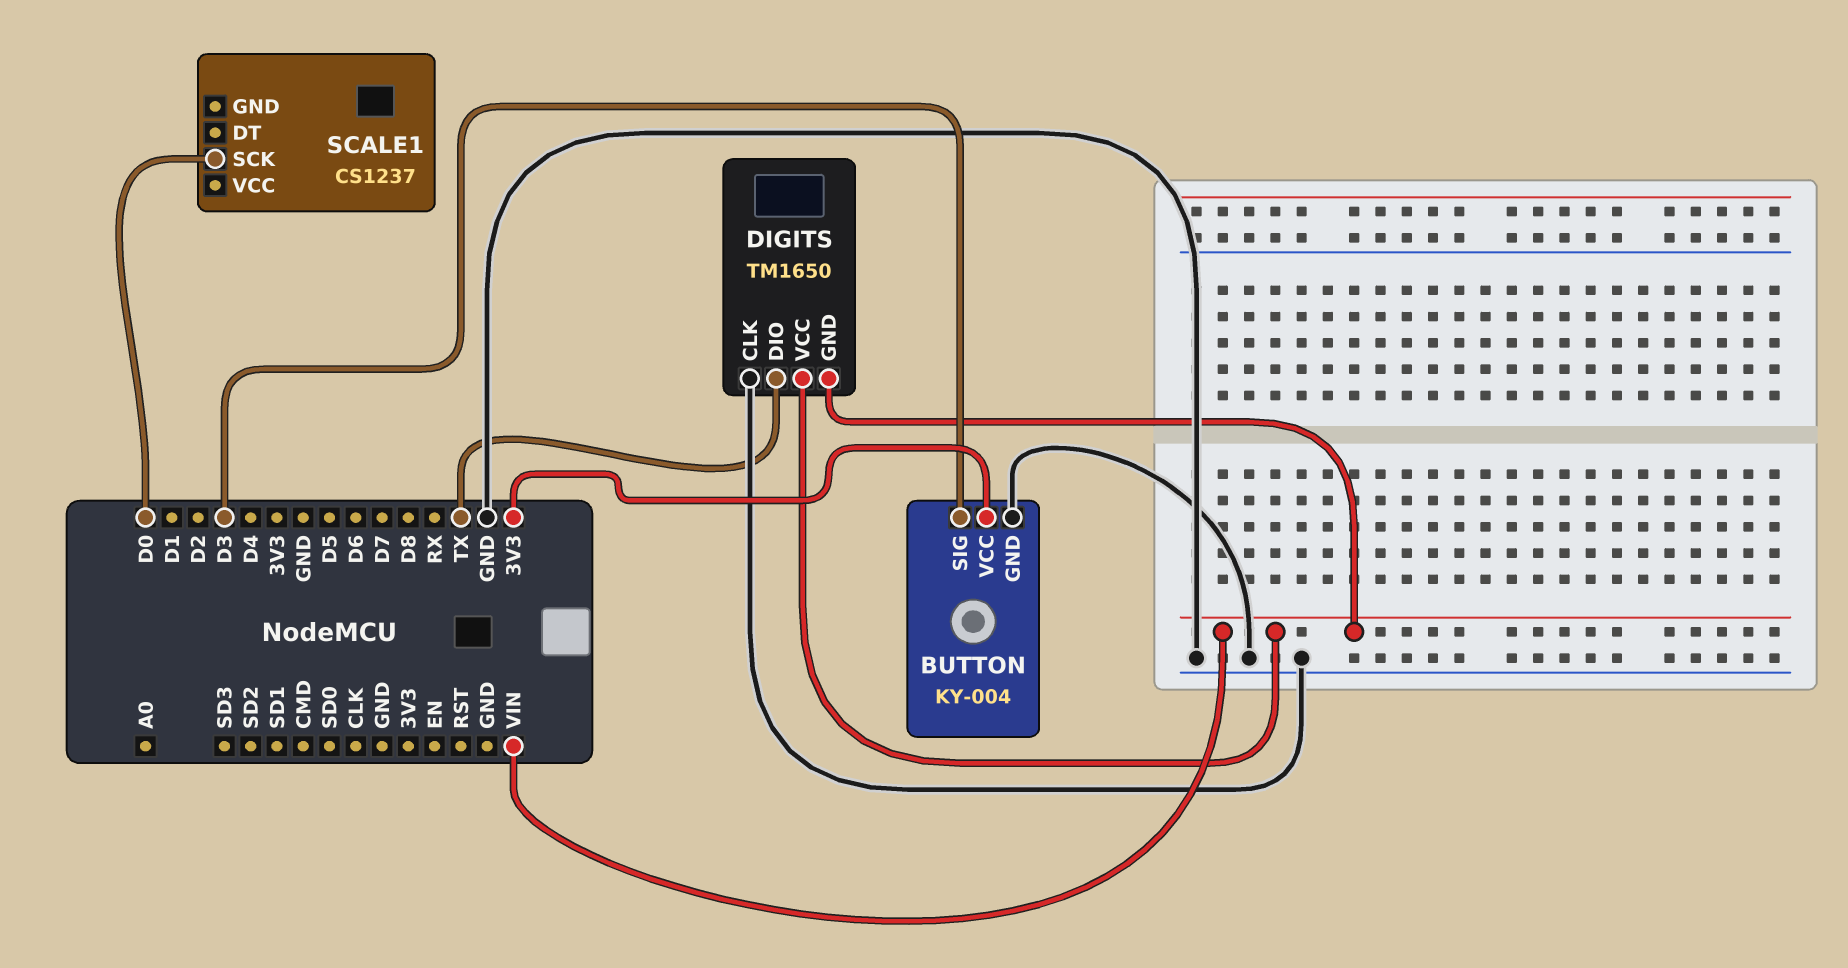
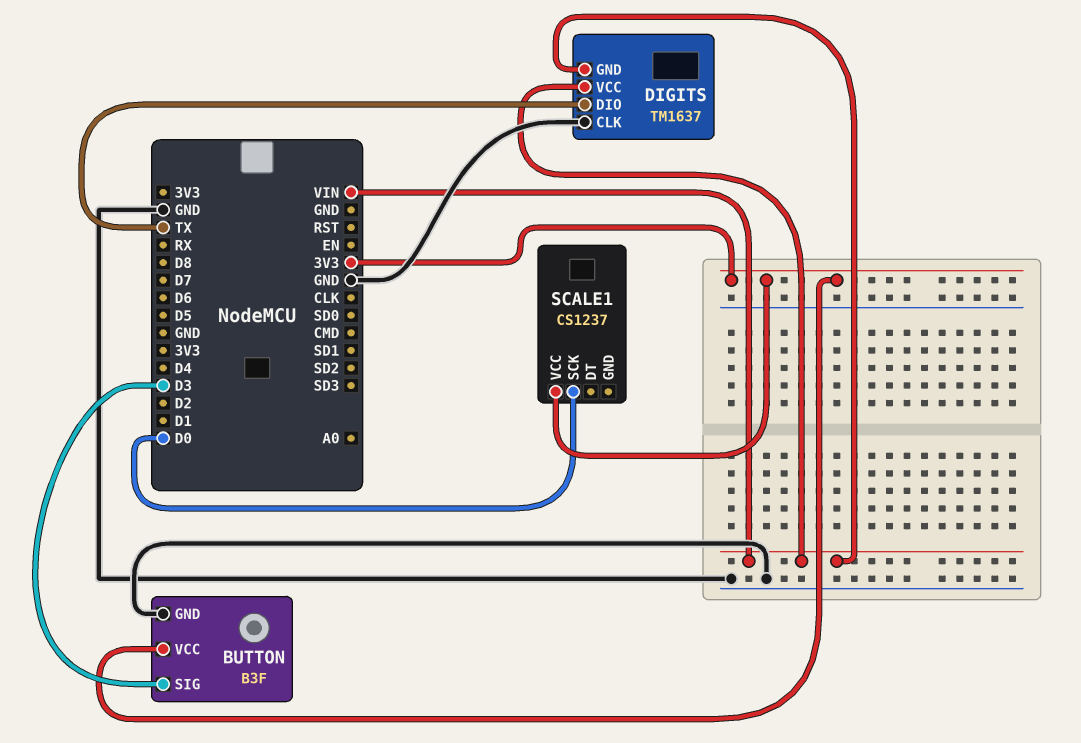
BUTTON: KY-004 -> B3F
DIGITS: TM1650 -> TM1637
SCALE1 pin VCC: none -> 3V3

